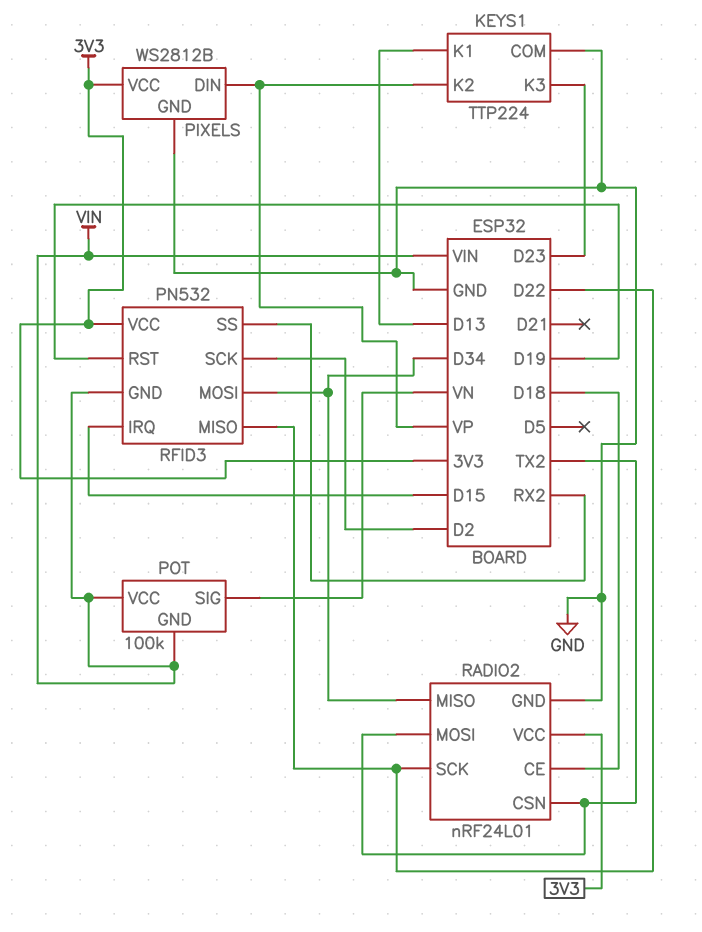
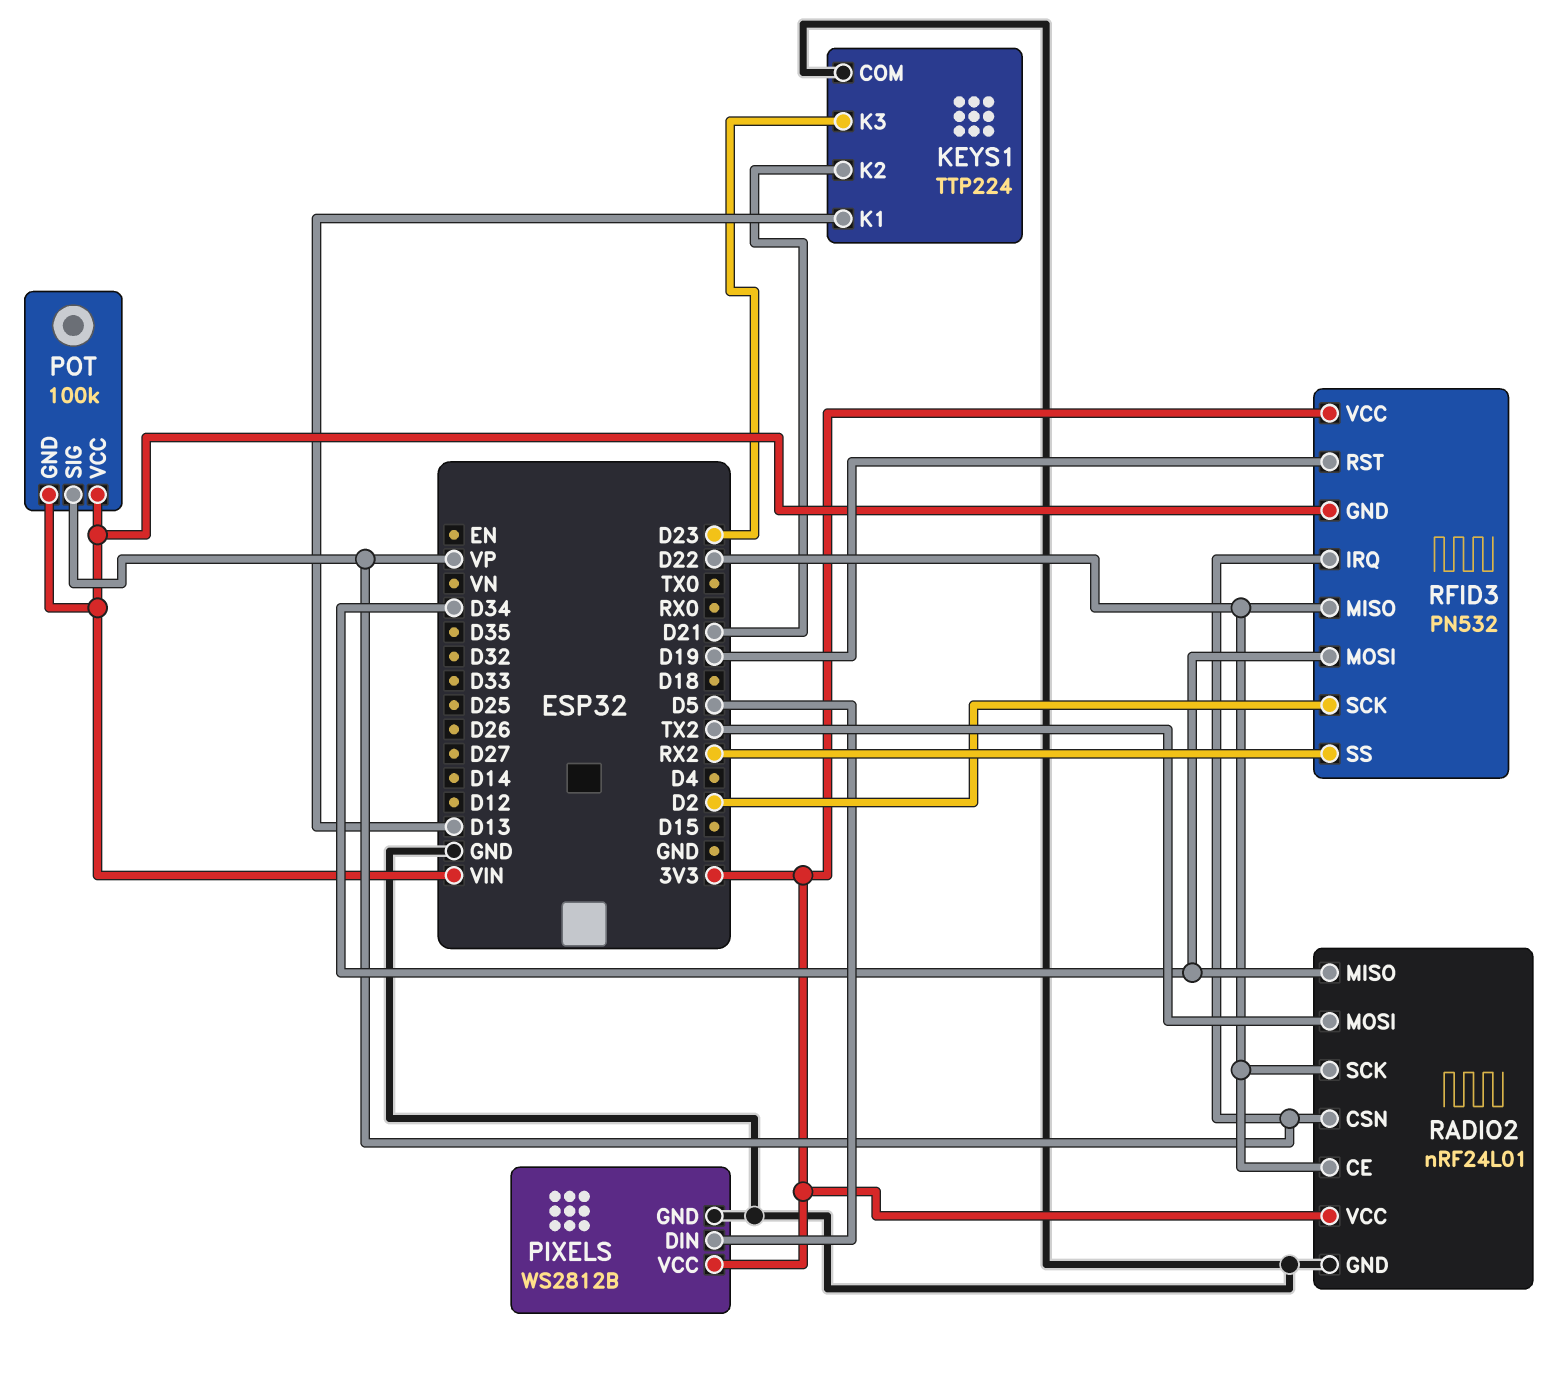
KEYS1 pin K2: VP -> D21
PIXELS pin DIN: VP -> D5
POT pin SIG: VN -> VP
RADIO2 pin CE: D18 -> D22
RADIO2 pin CSN: TX2 -> VP
RFID3 pin IRQ: D15 -> VP

